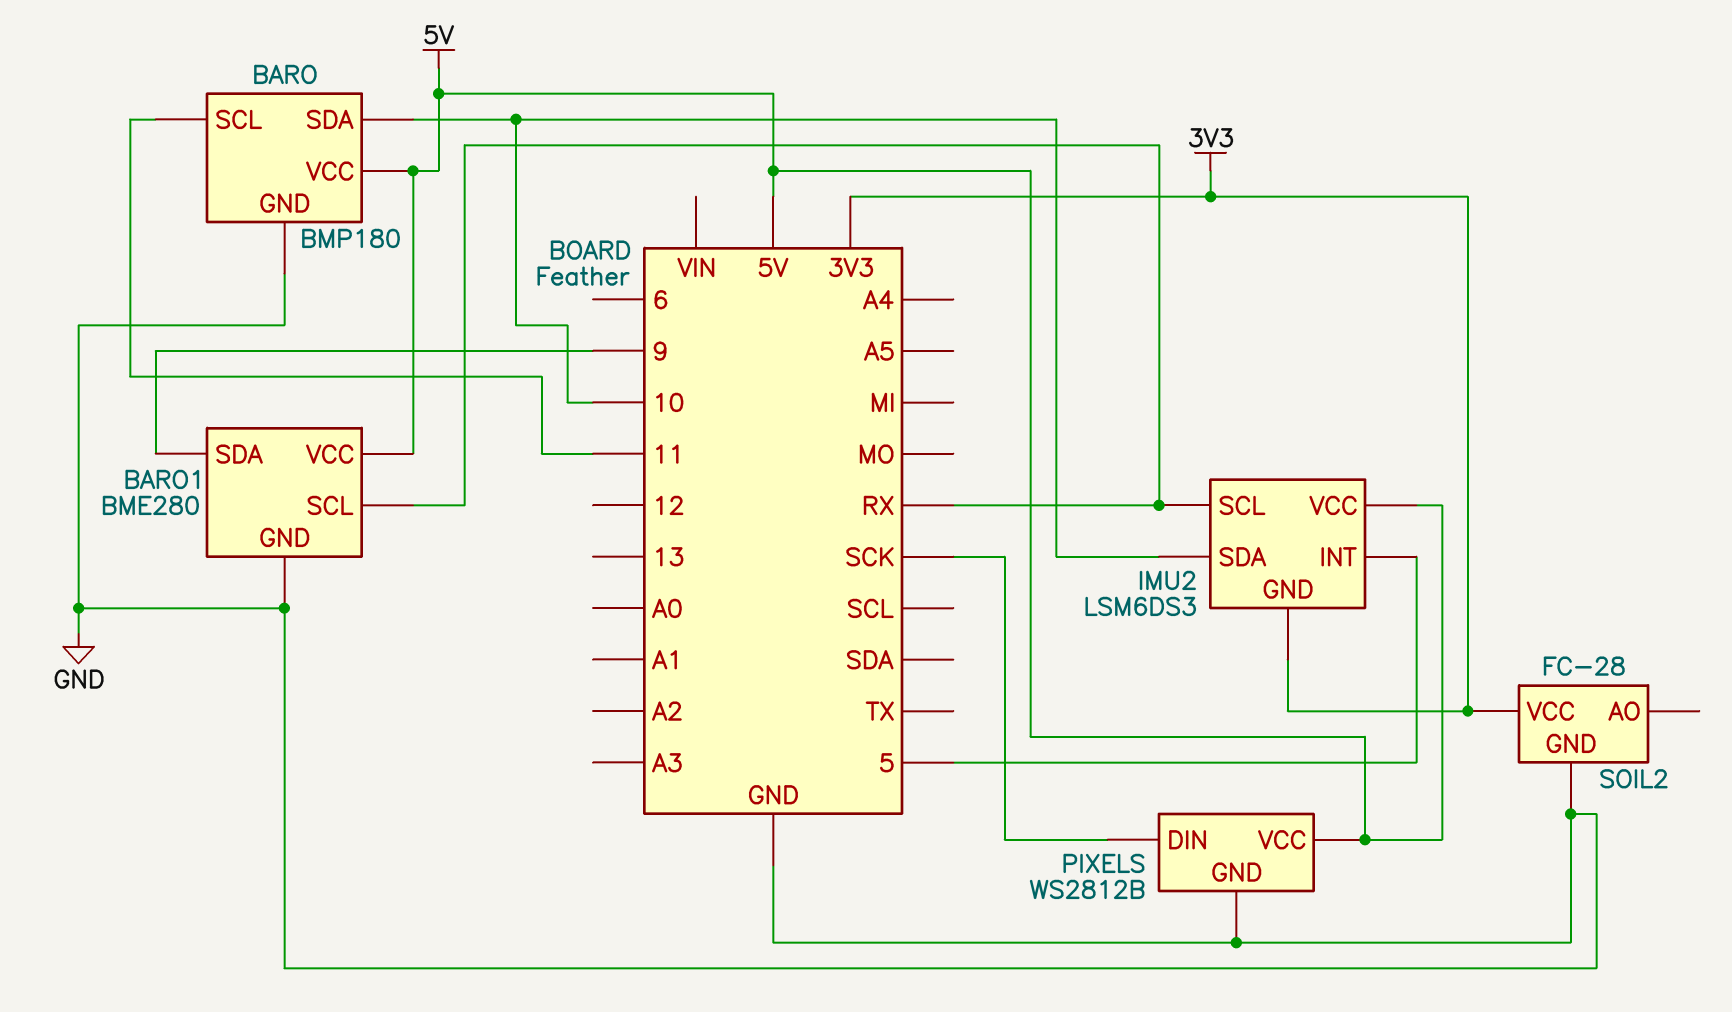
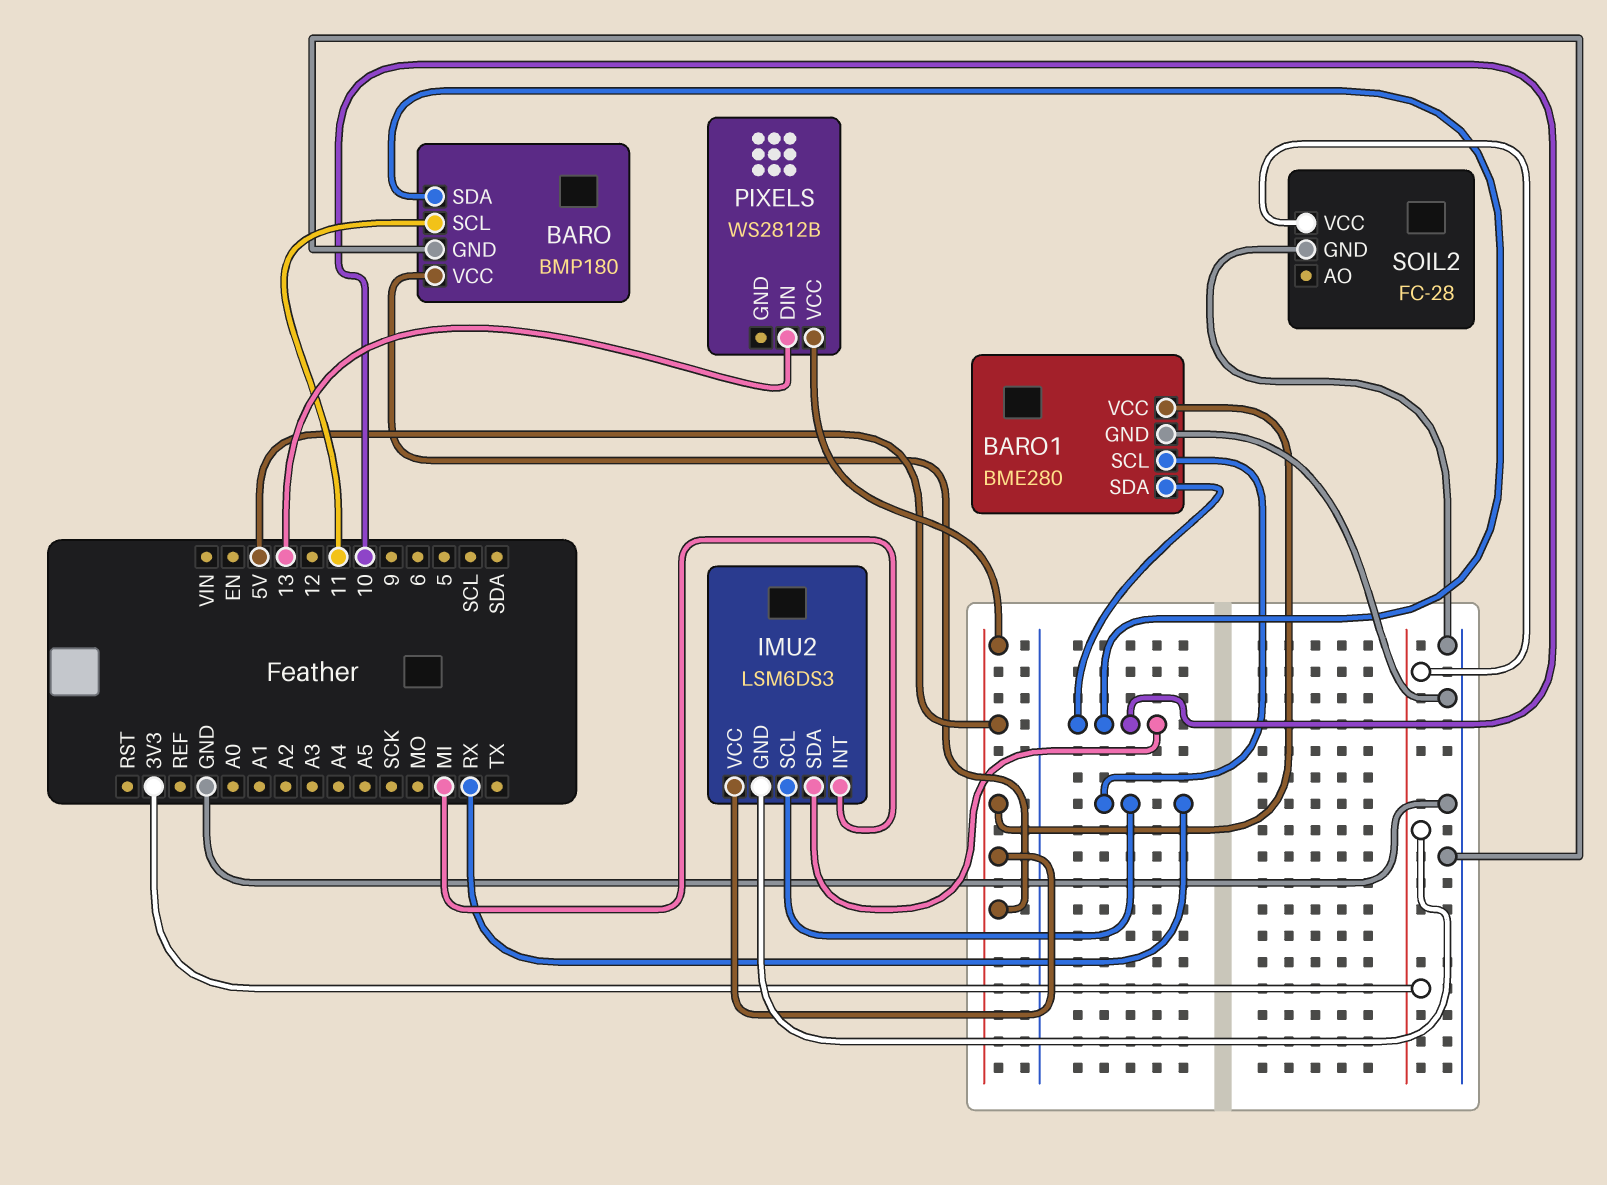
BARO1 pin SDA: 9 -> 10
IMU2 pin INT: 5 -> MI
PIXELS pin DIN: SCK -> 13
PIXELS pin GND: GND -> none

